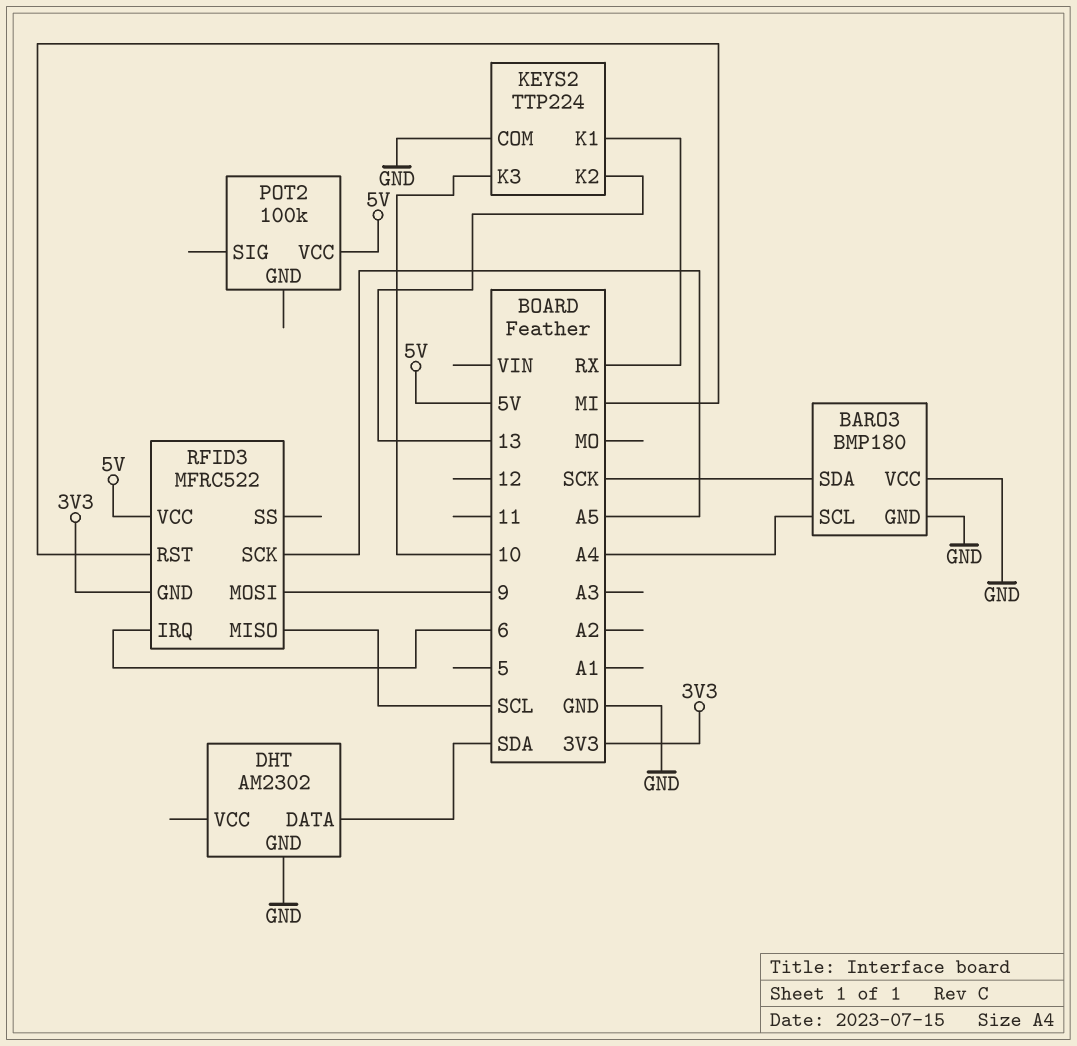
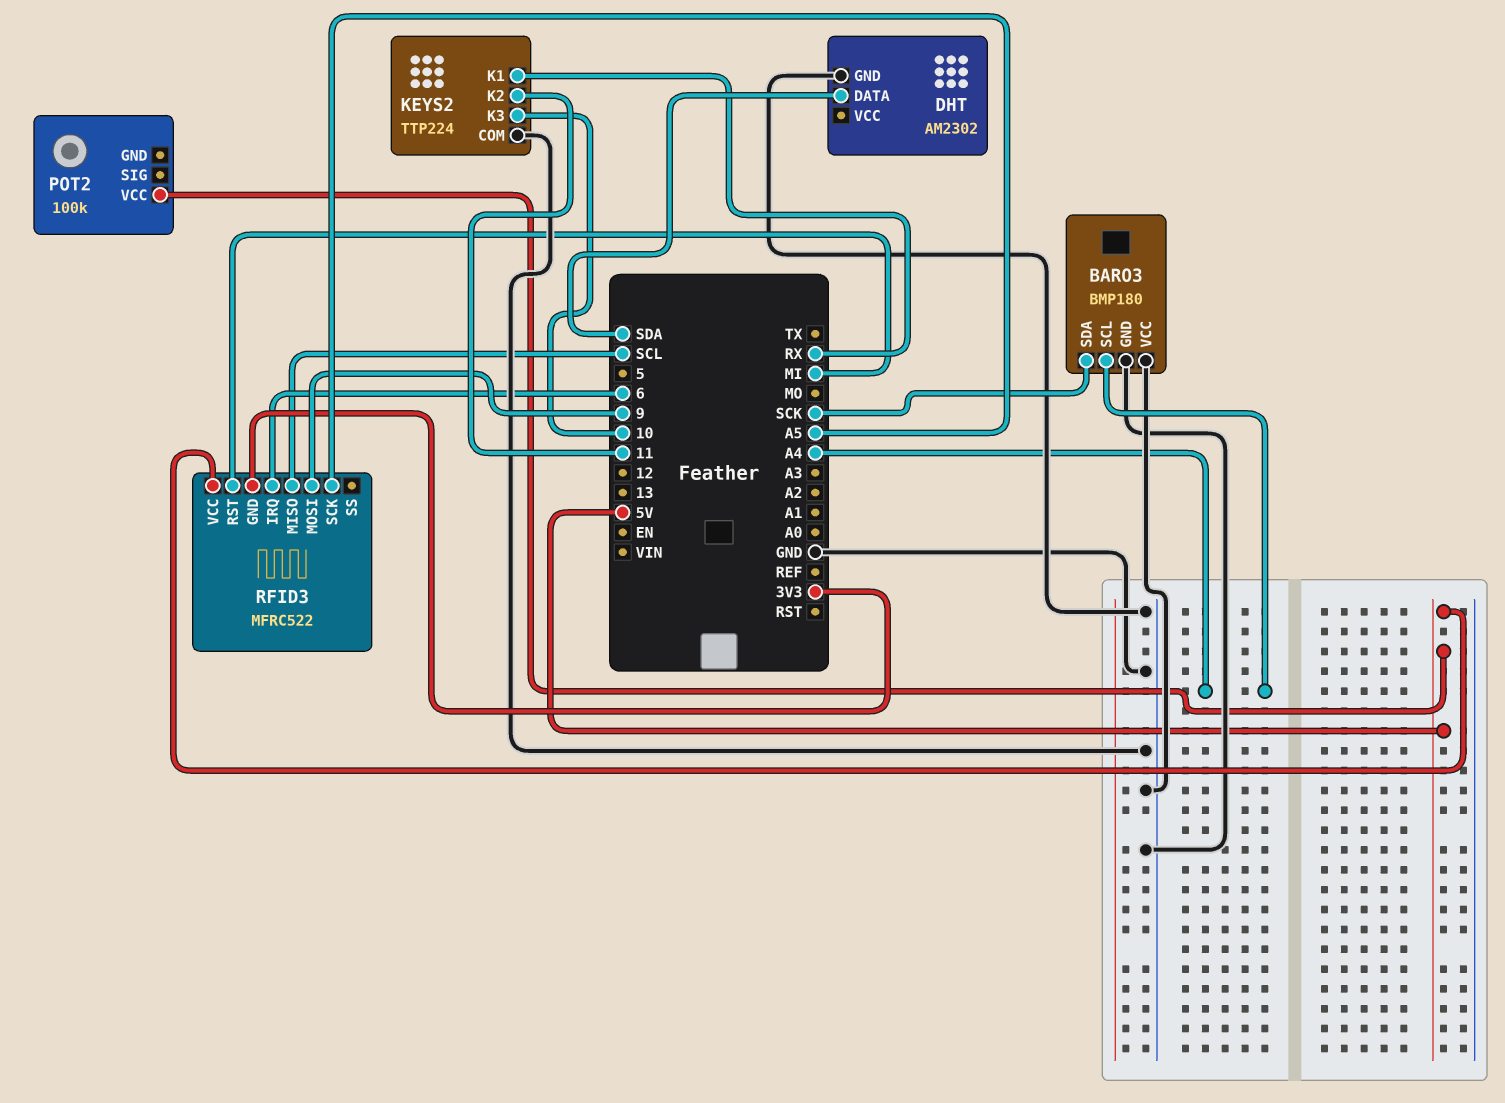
KEYS2 pin K2: 13 -> 11

